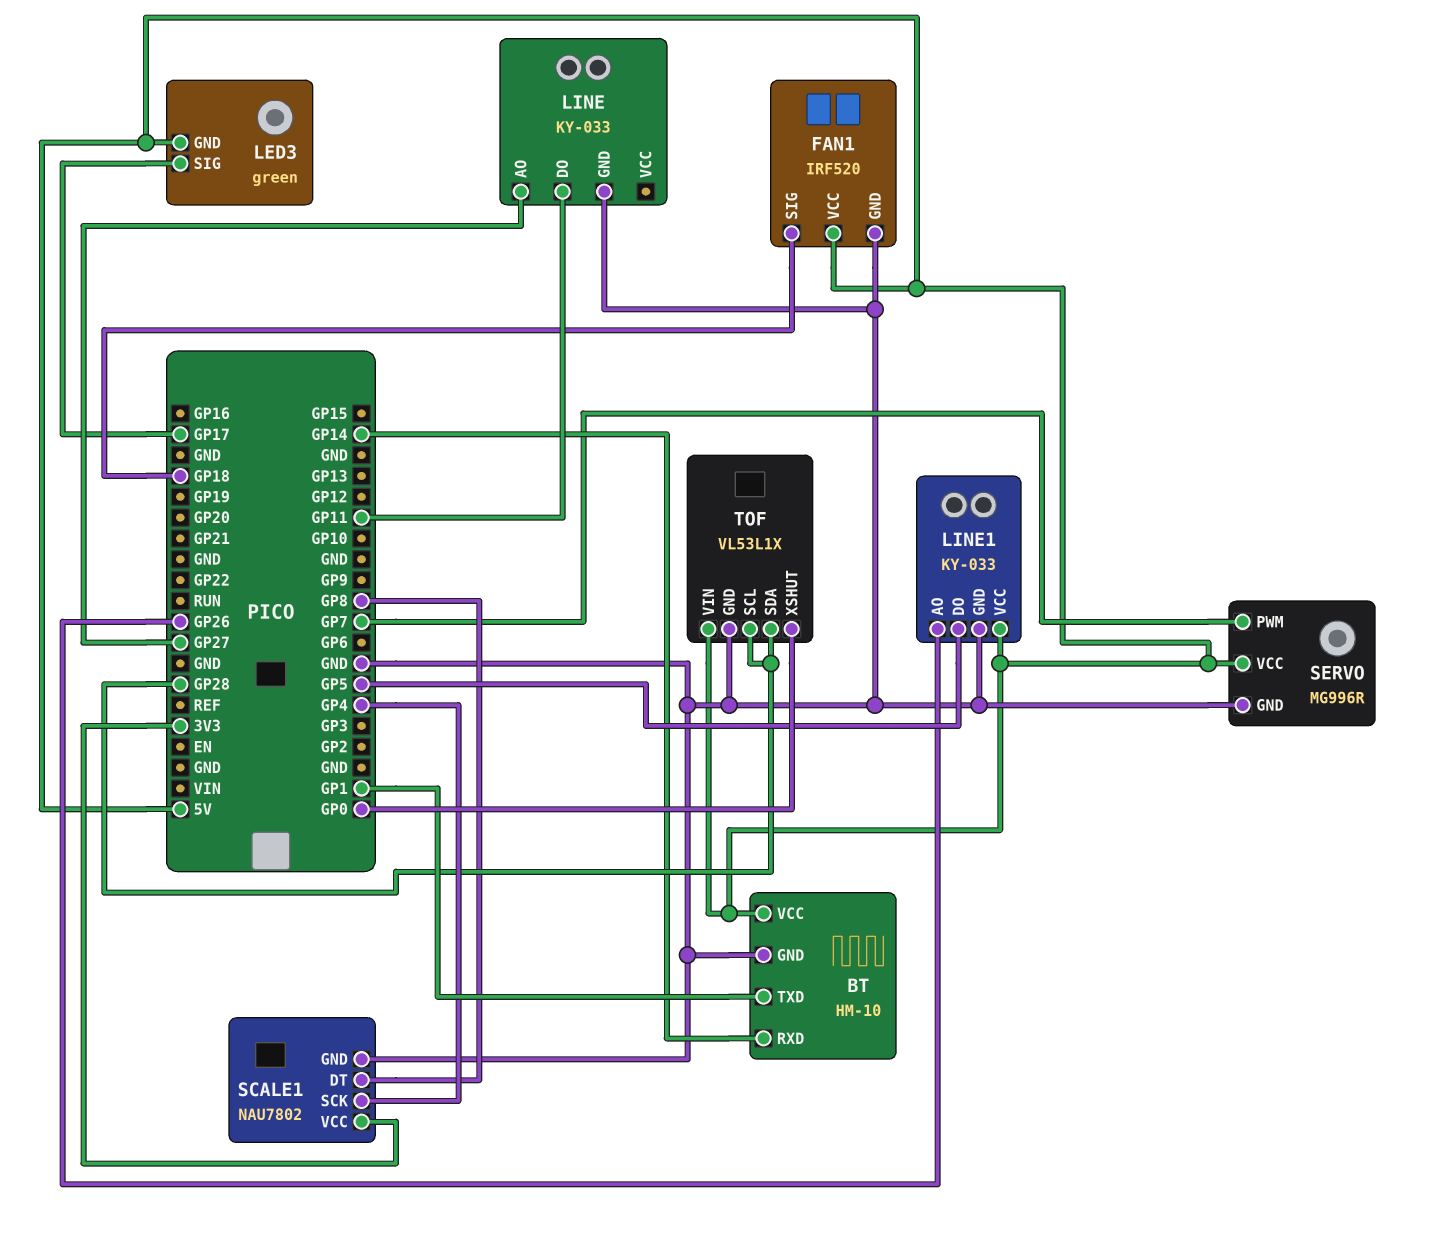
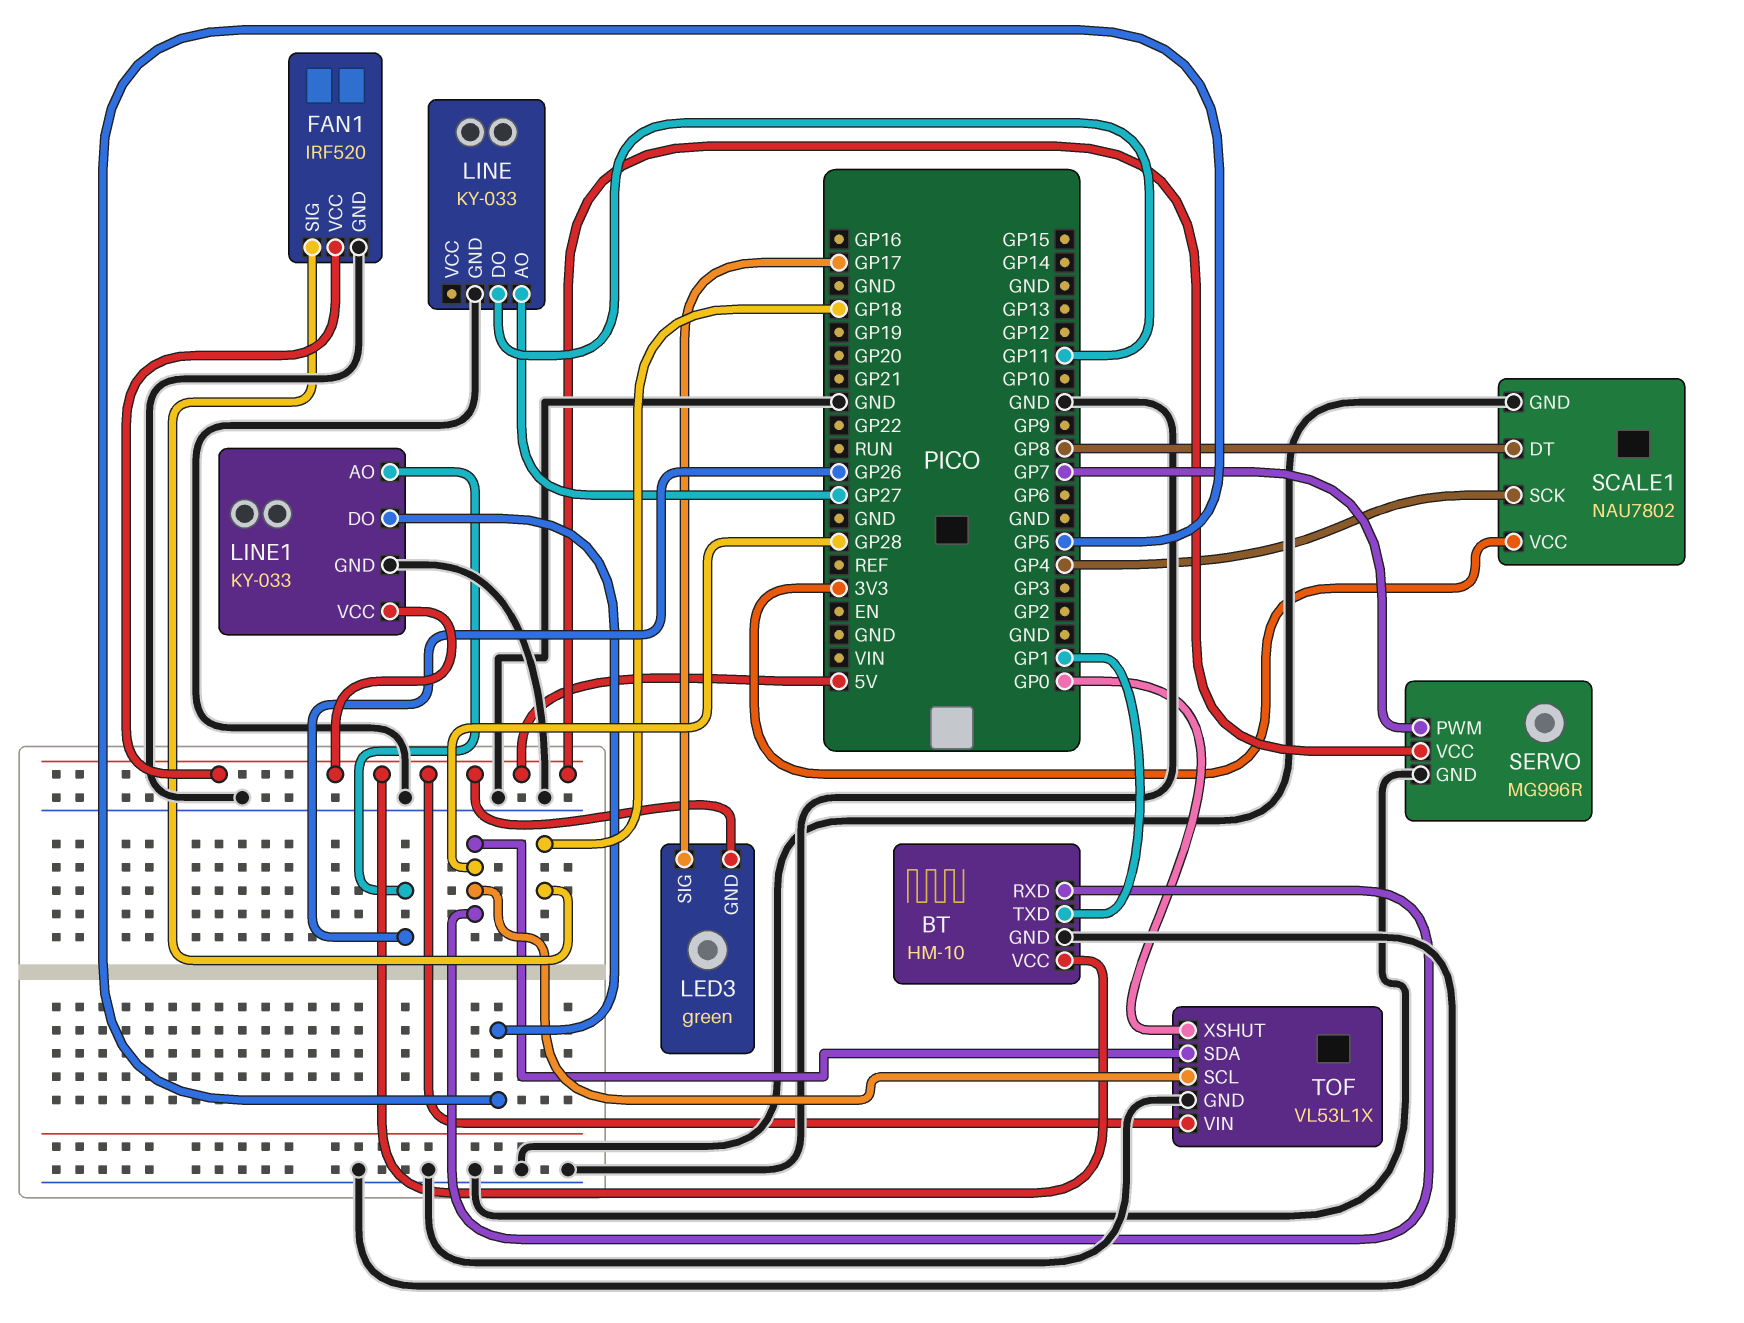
BT pin RXD: GP14 -> GP28

